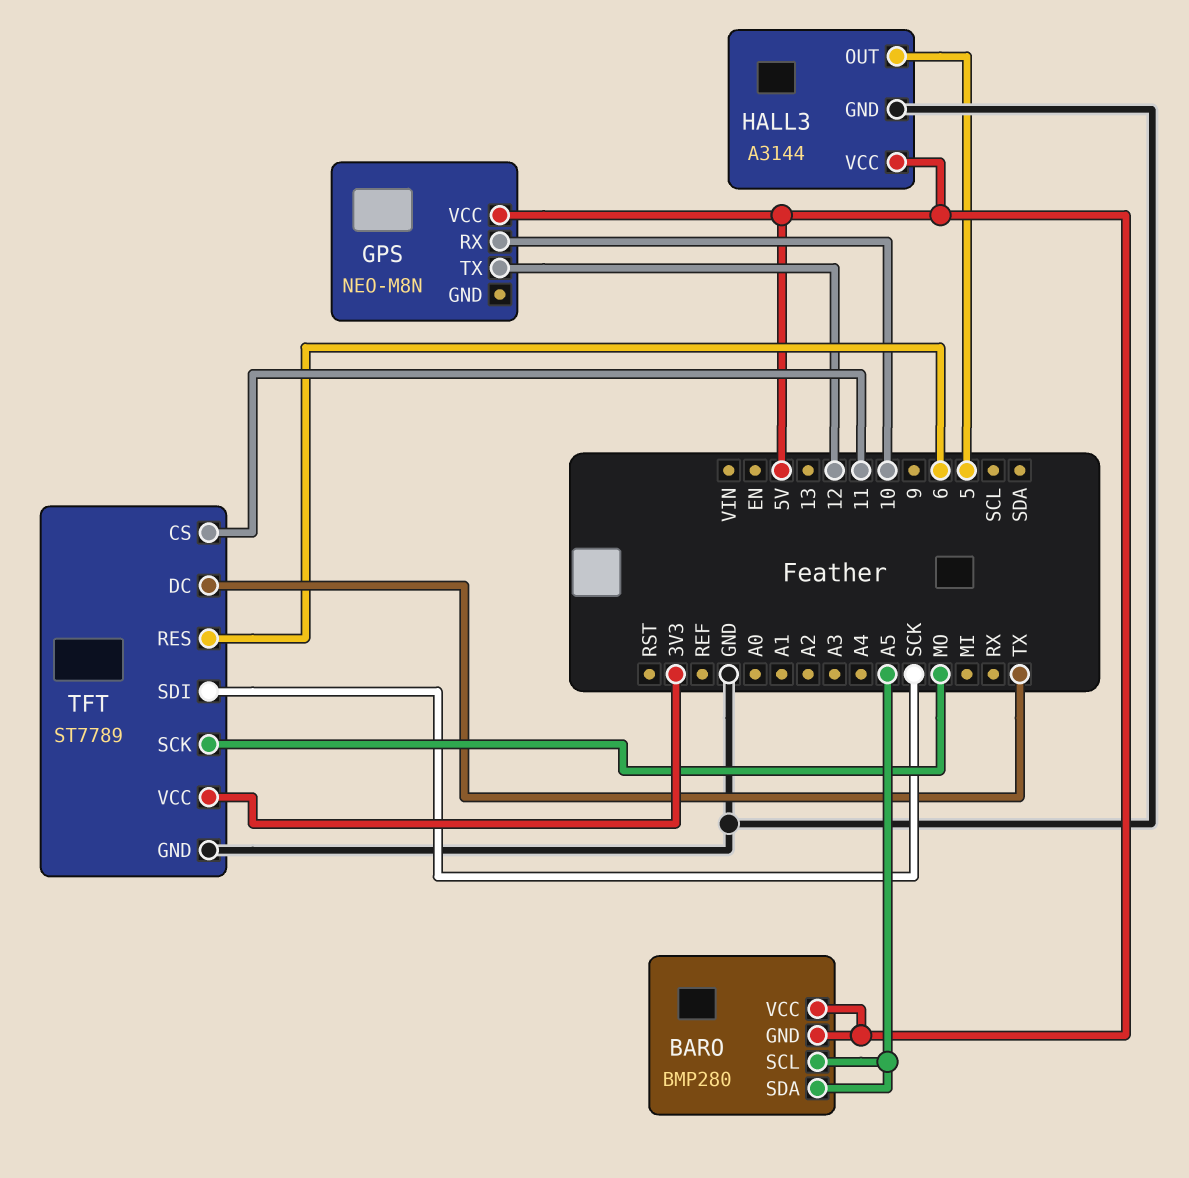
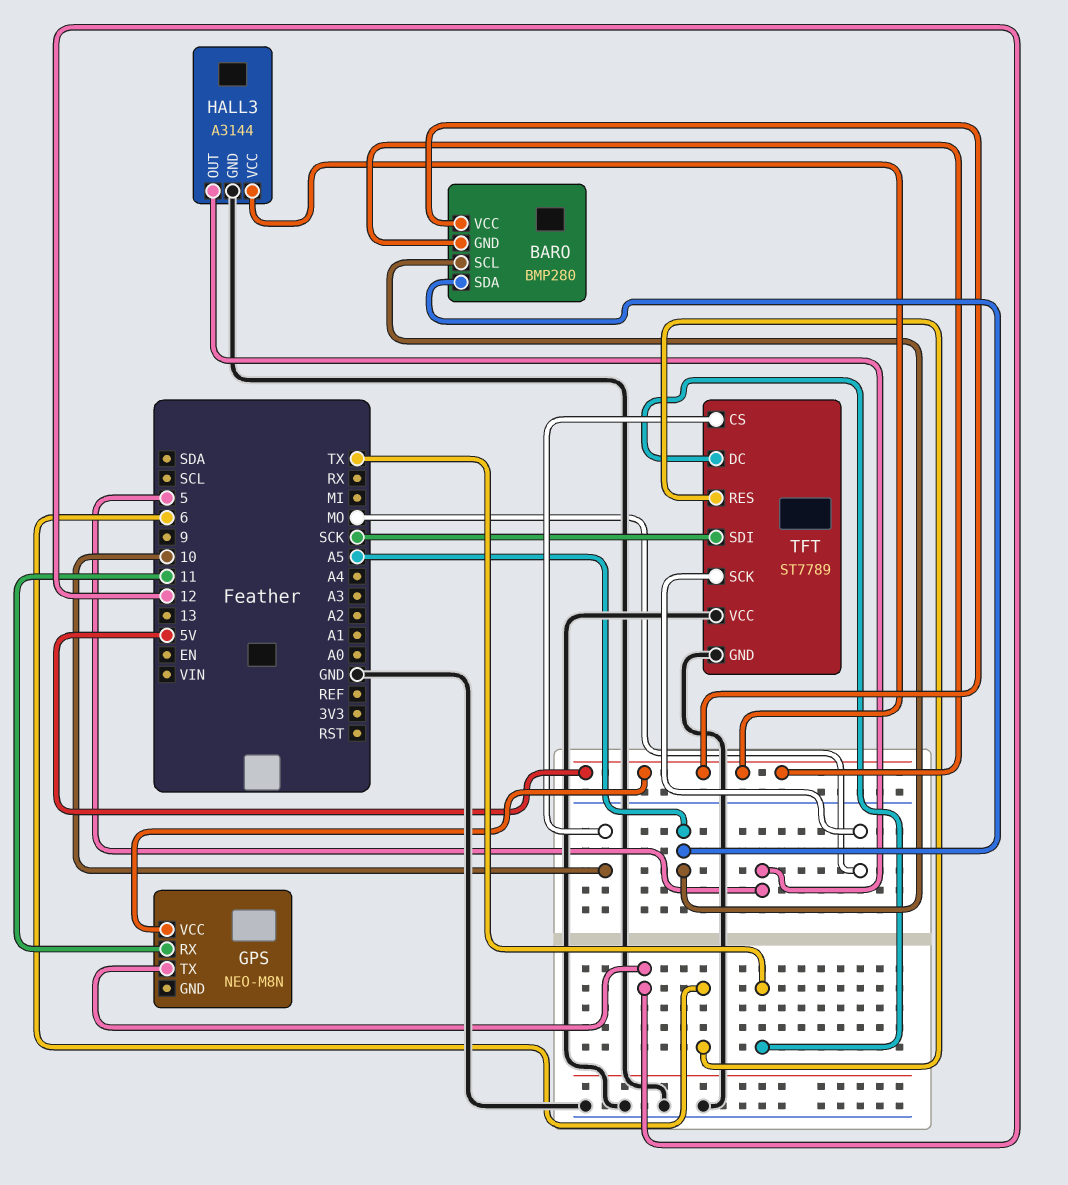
GPS pin RX: 10 -> 11
TFT pin CS: 11 -> 10
TFT pin VCC: 3V3 -> GND

